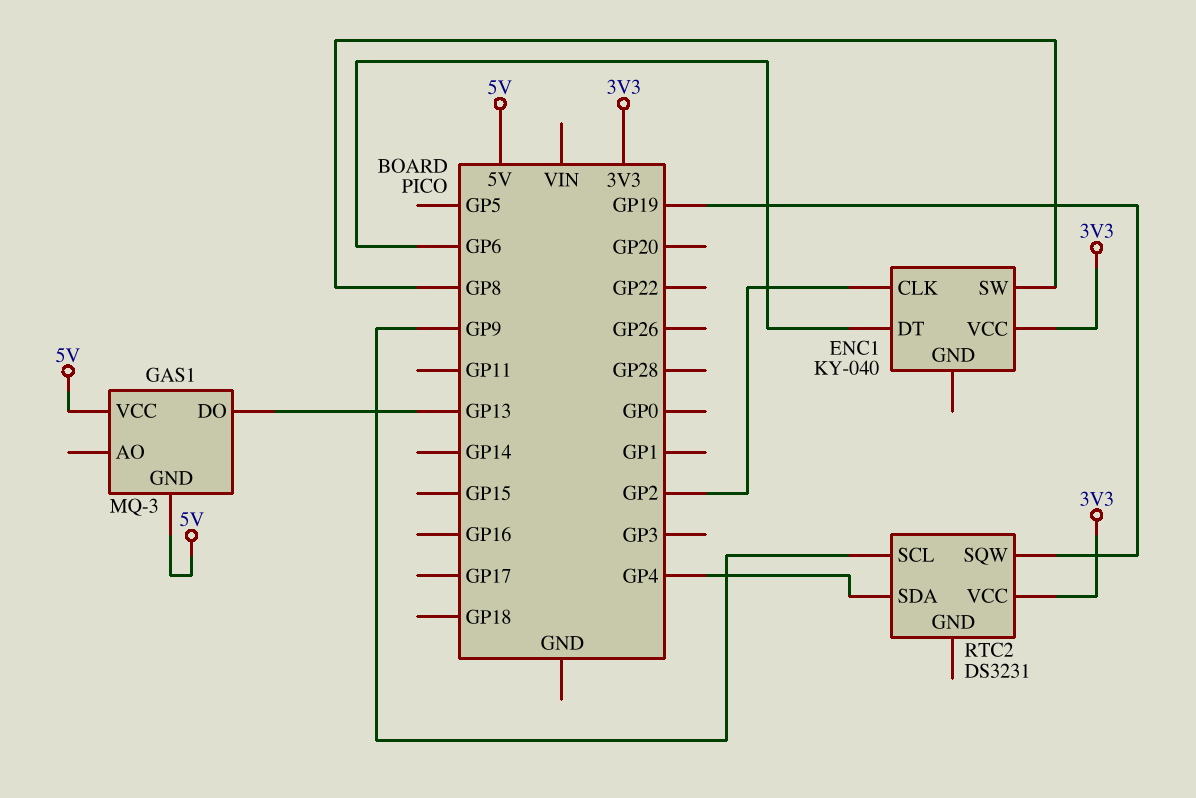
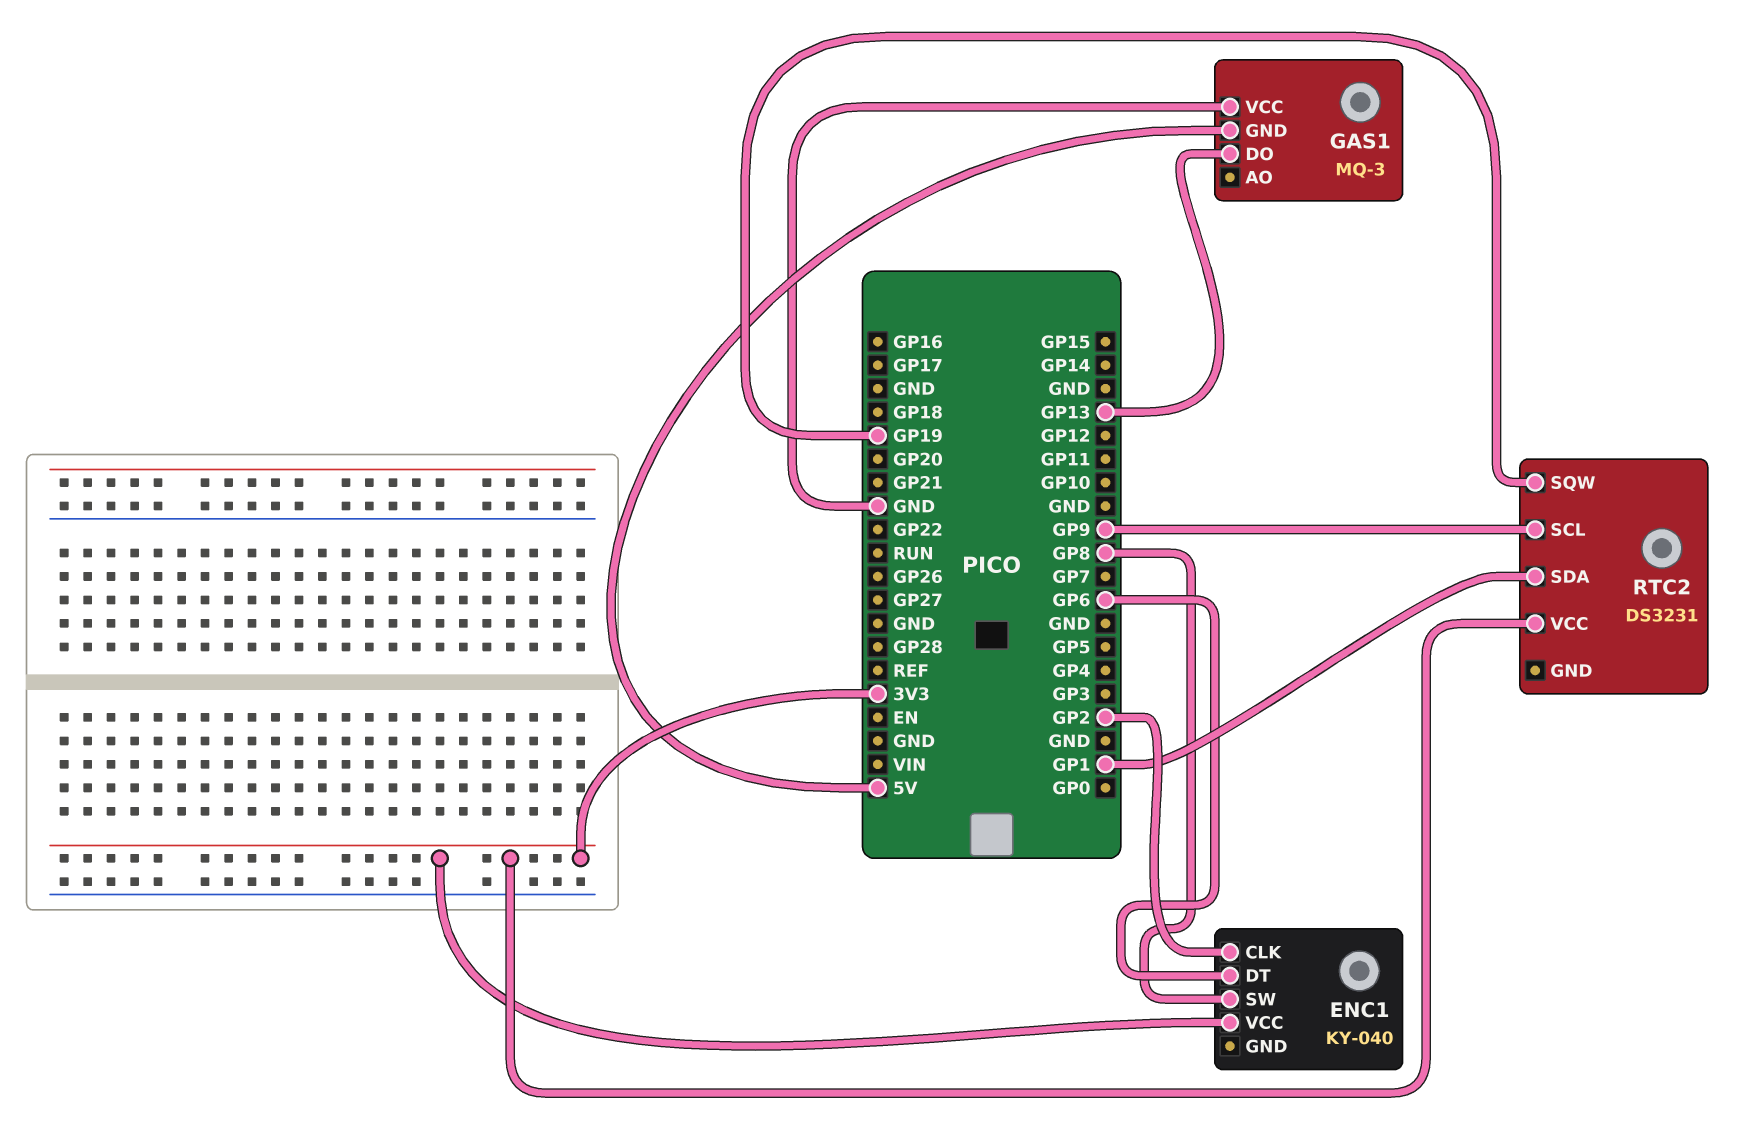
GAS1 pin VCC: 5V -> GND
RTC2 pin SDA: GP4 -> GP1

